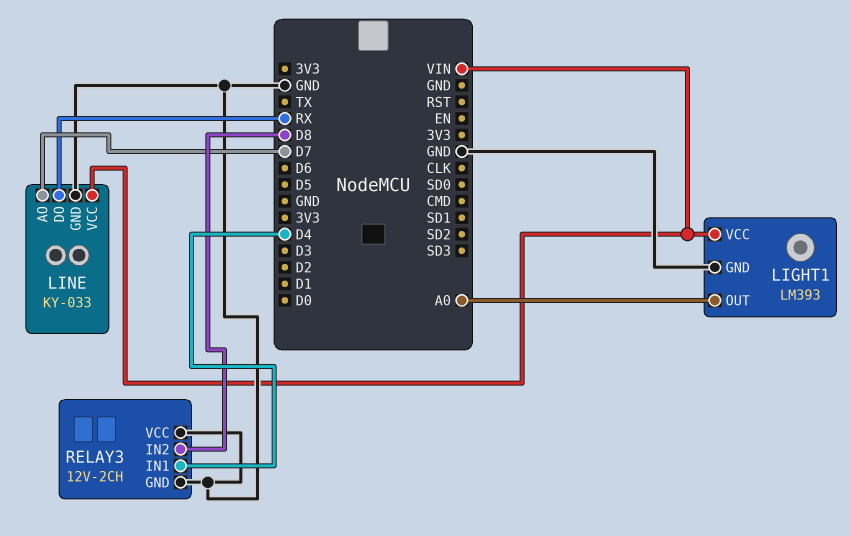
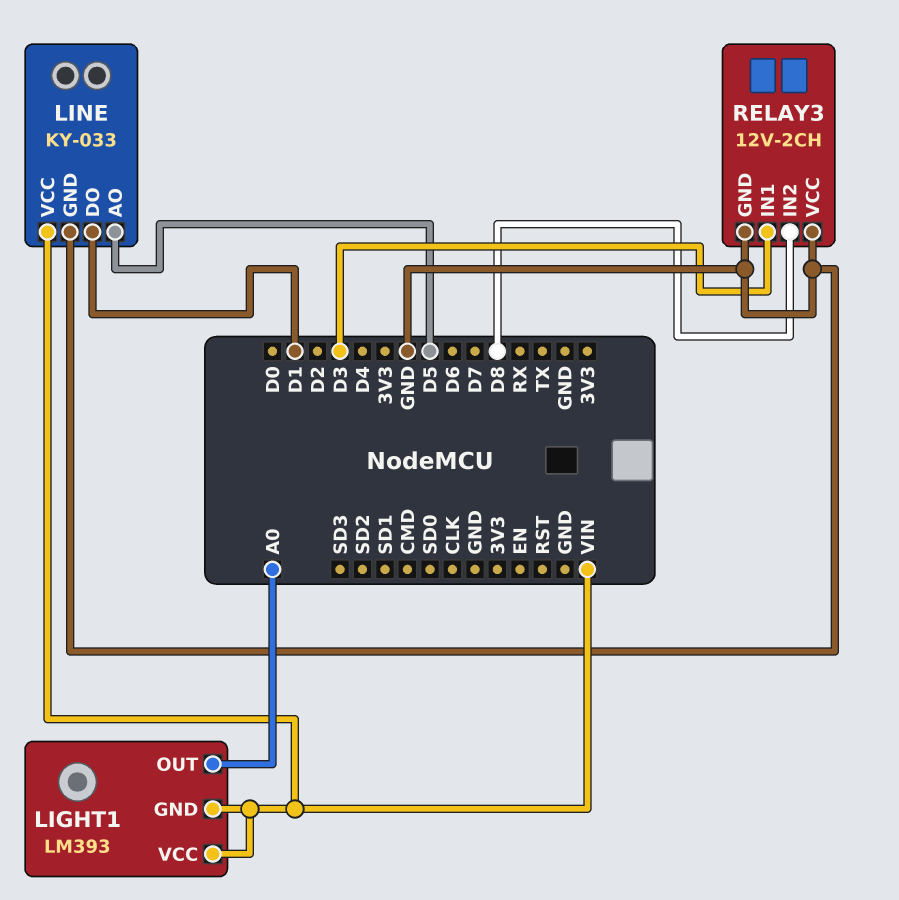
LIGHT1 pin GND: GND -> VIN
LINE pin AO: D7 -> D5
LINE pin DO: RX -> D1
RELAY3 pin IN1: D4 -> D3

